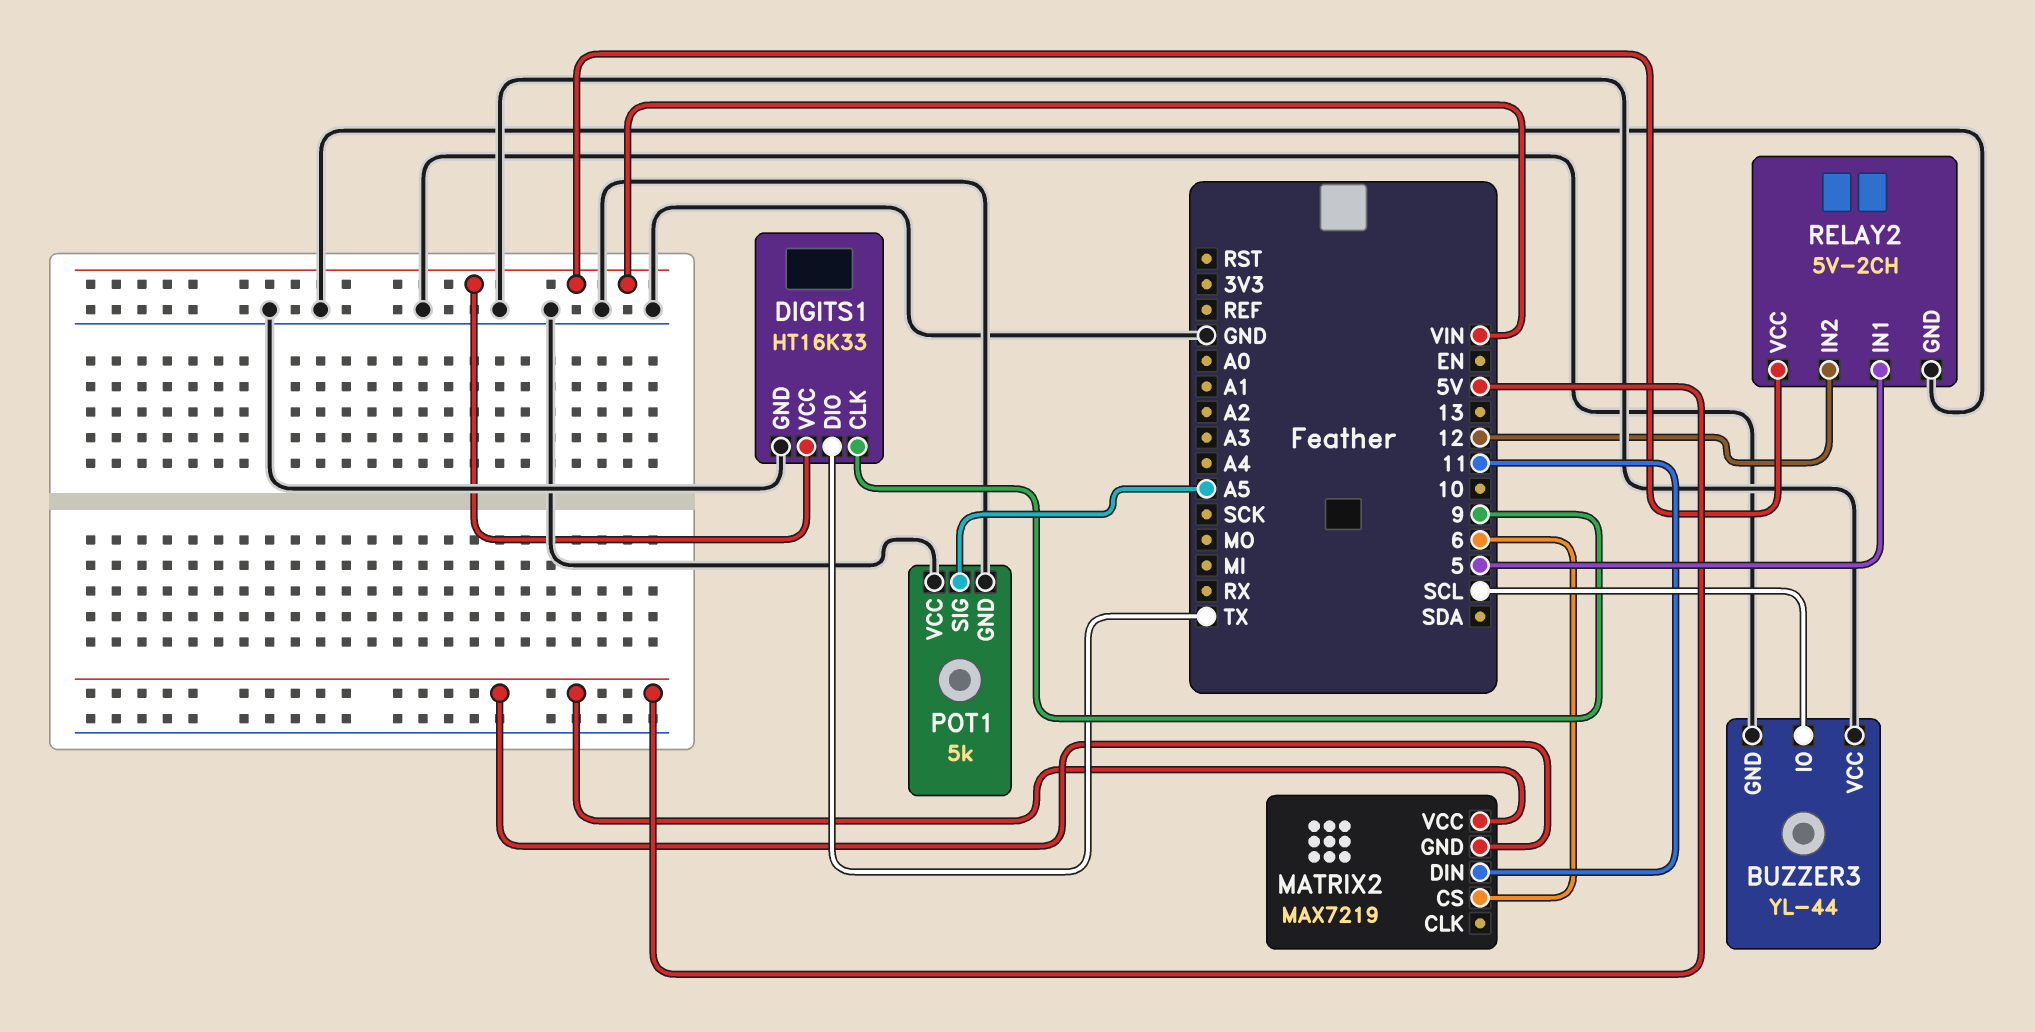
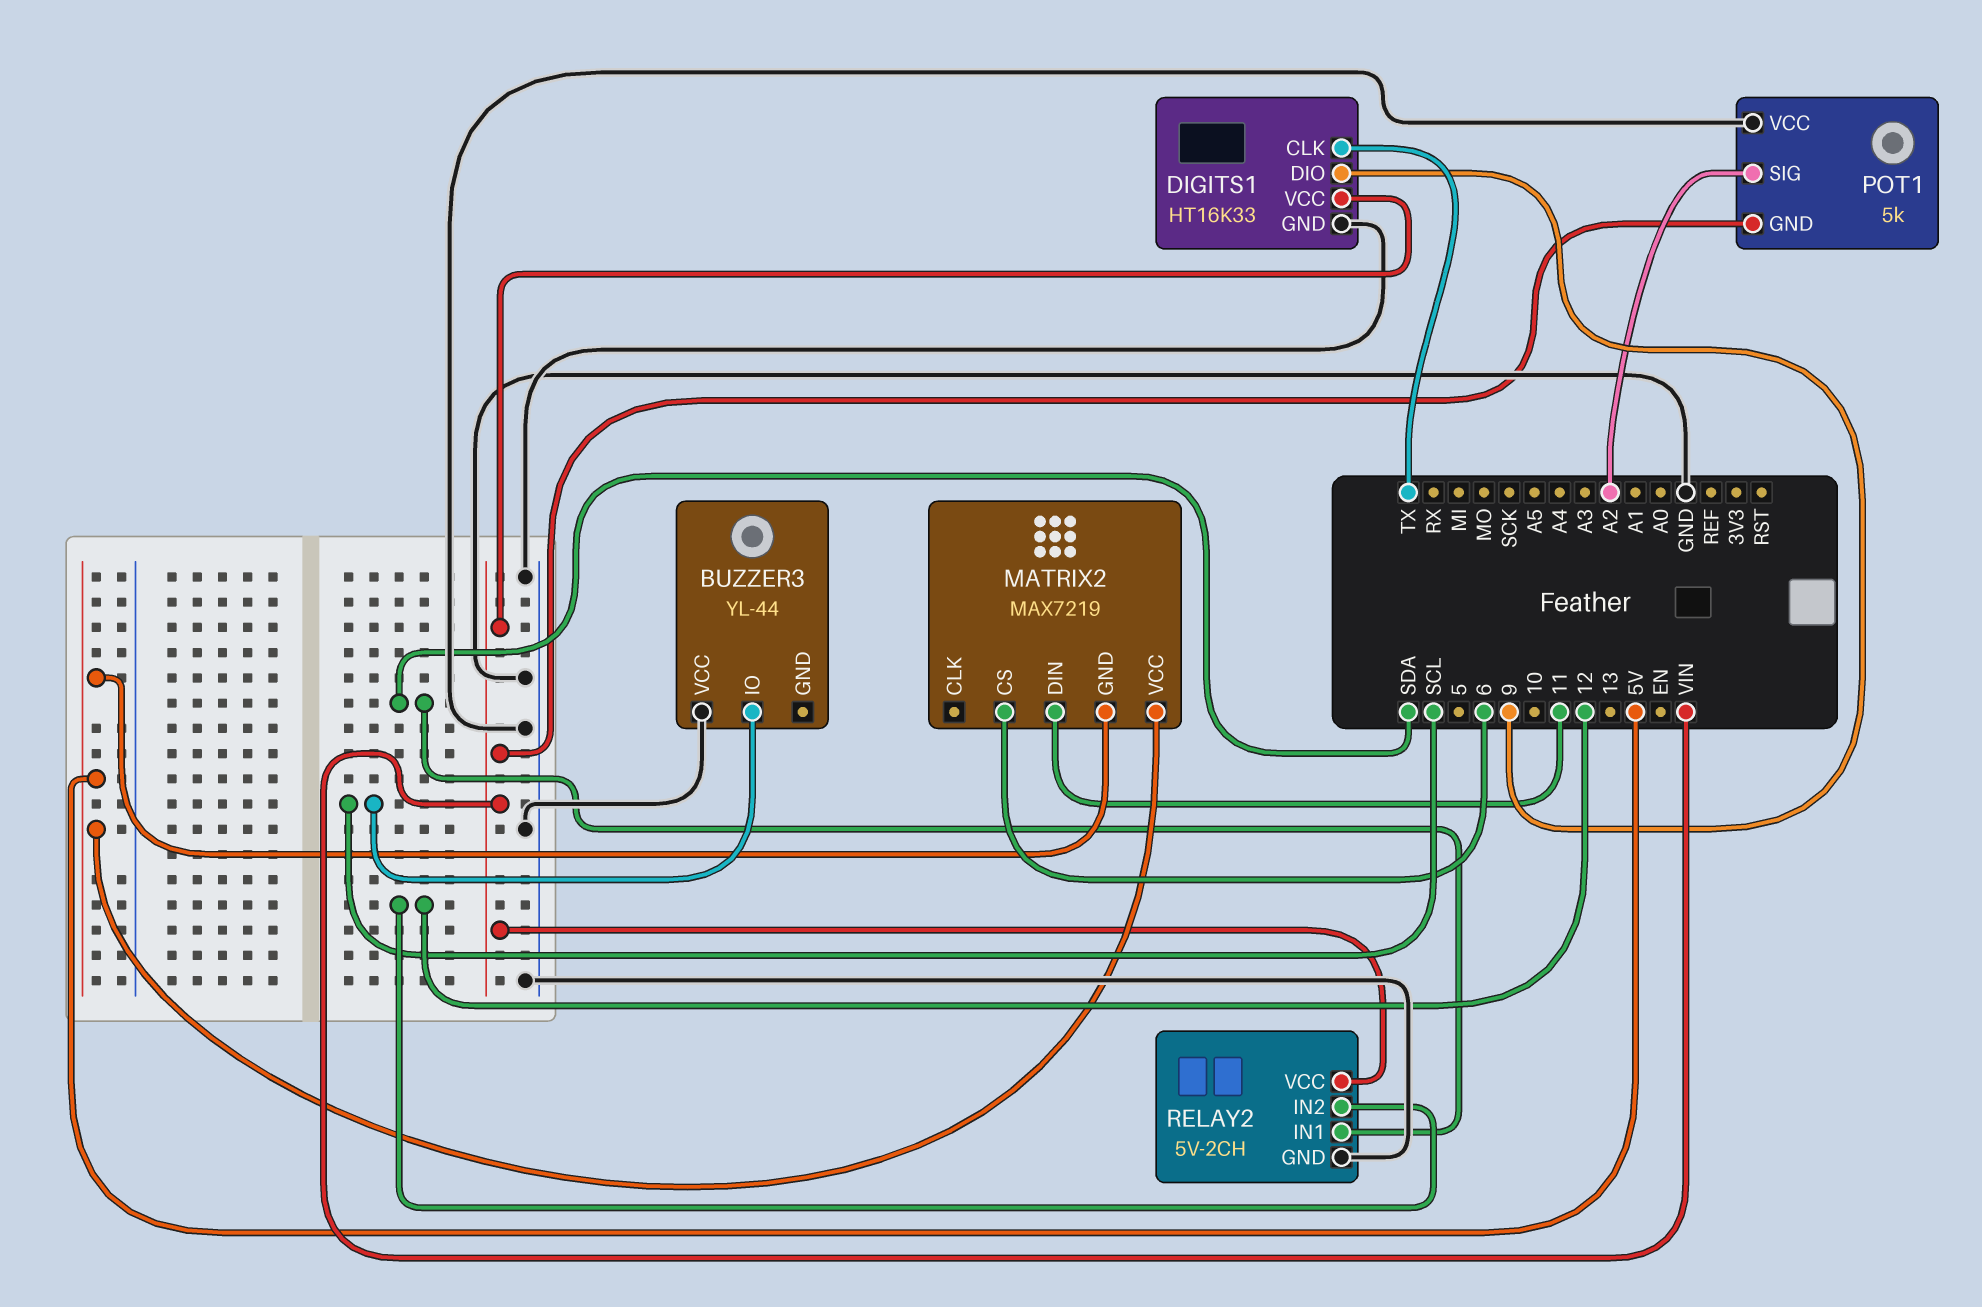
BUZZER3 pin GND: GND -> none
DIGITS1 pin CLK: 9 -> TX
DIGITS1 pin DIO: TX -> 9
POT1 pin GND: GND -> VIN
POT1 pin SIG: A5 -> A2
RELAY2 pin IN1: 5 -> SDA

